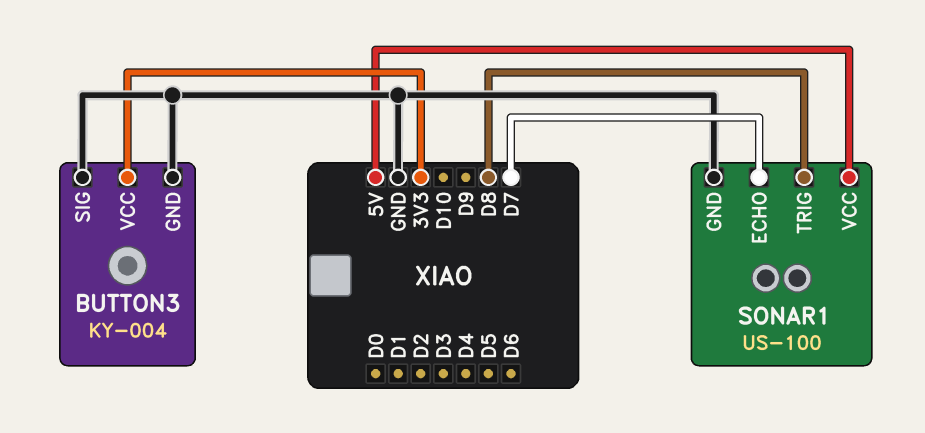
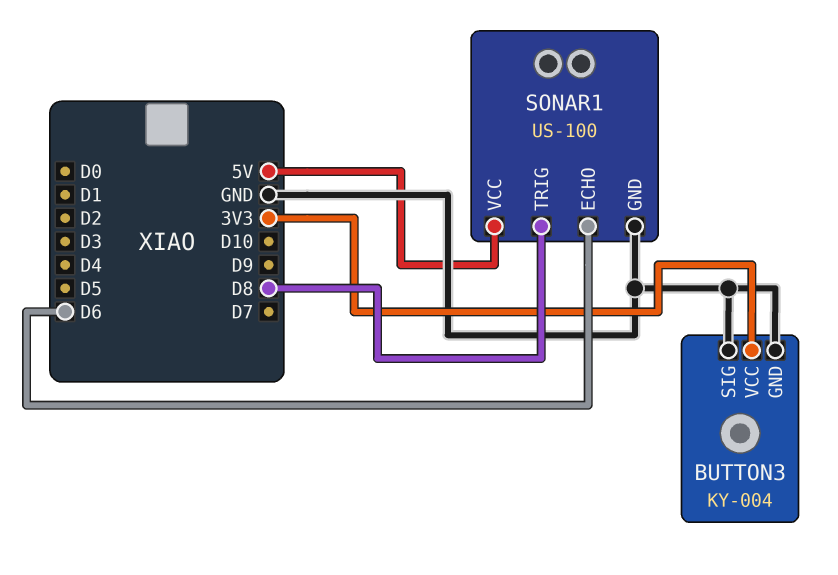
SONAR1 pin ECHO: D7 -> D6

